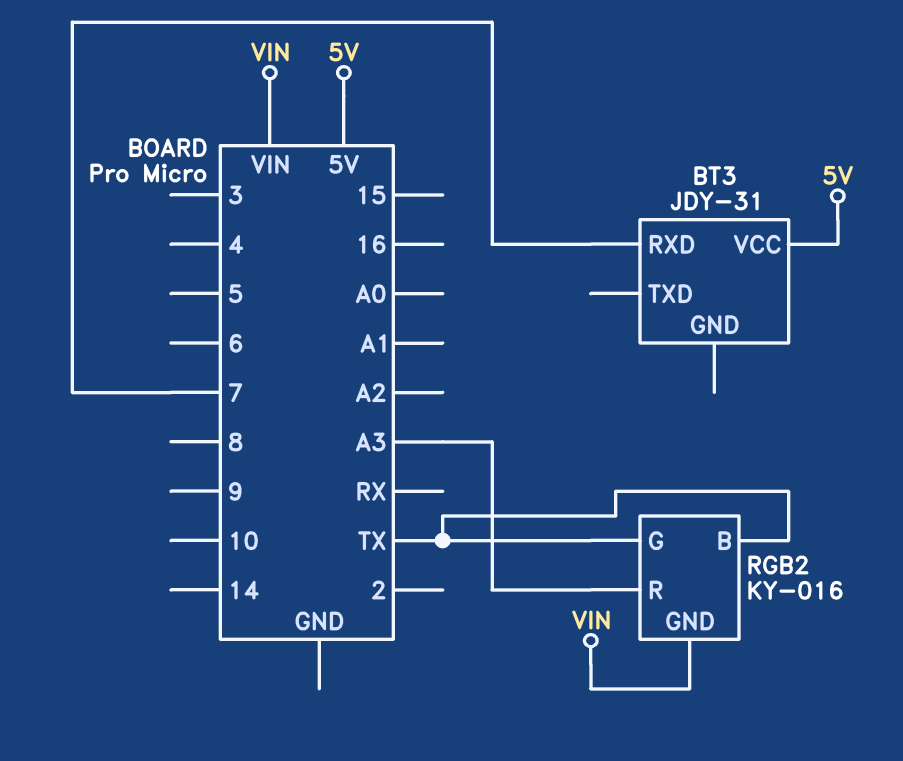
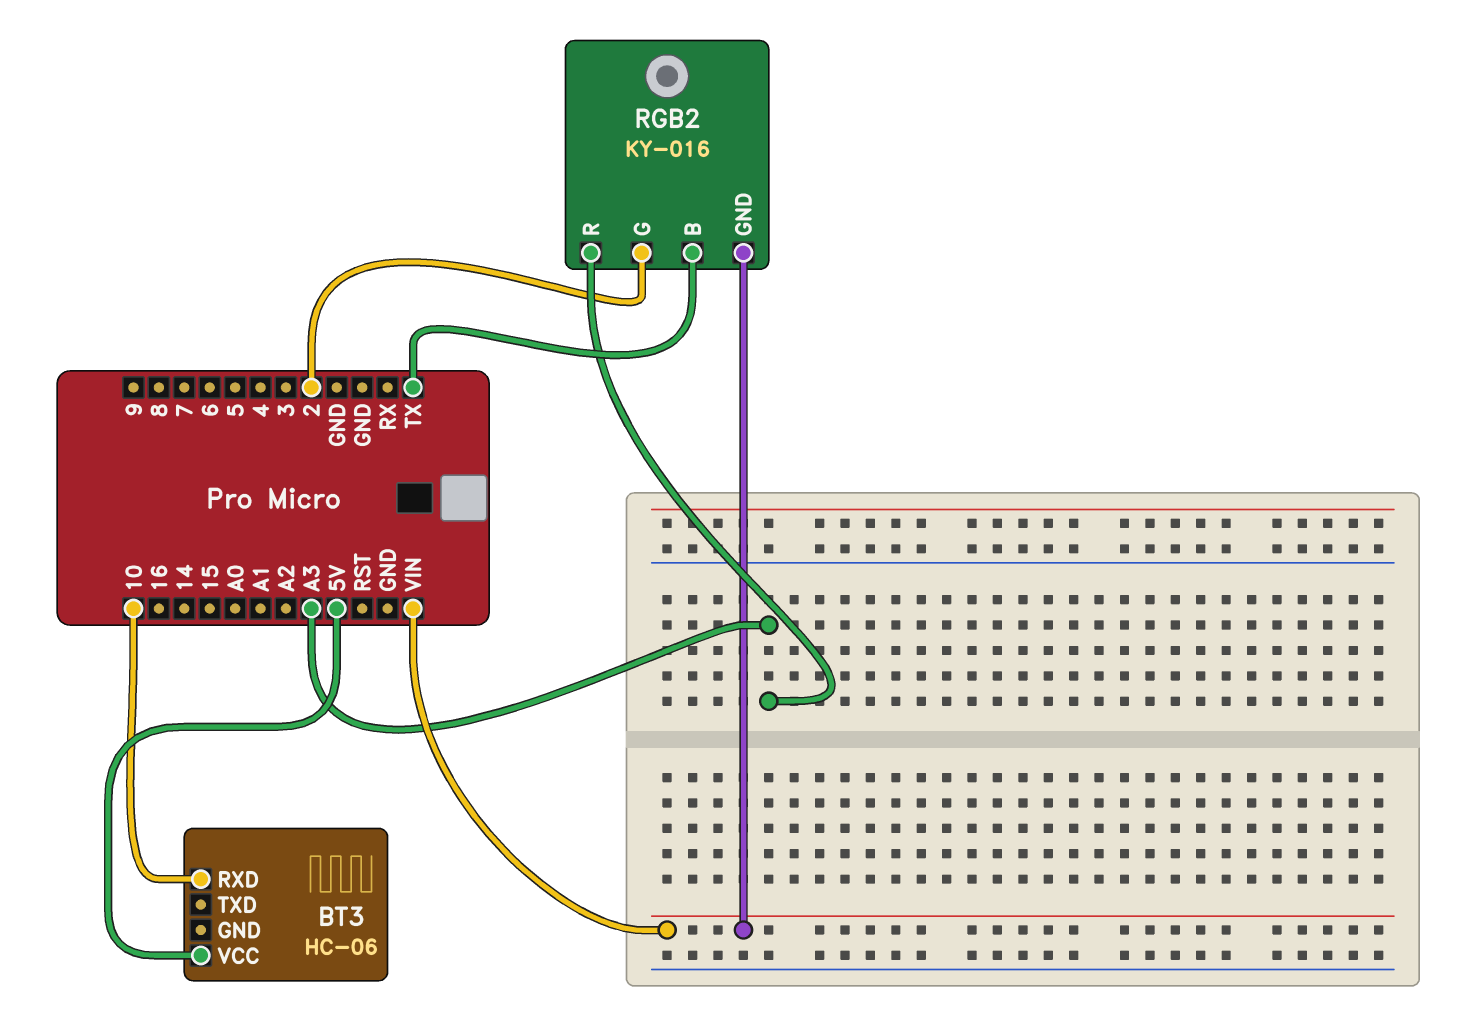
BT3: JDY-31 -> HC-06
BT3 pin RXD: 7 -> 10
RGB2 pin G: TX -> 2

